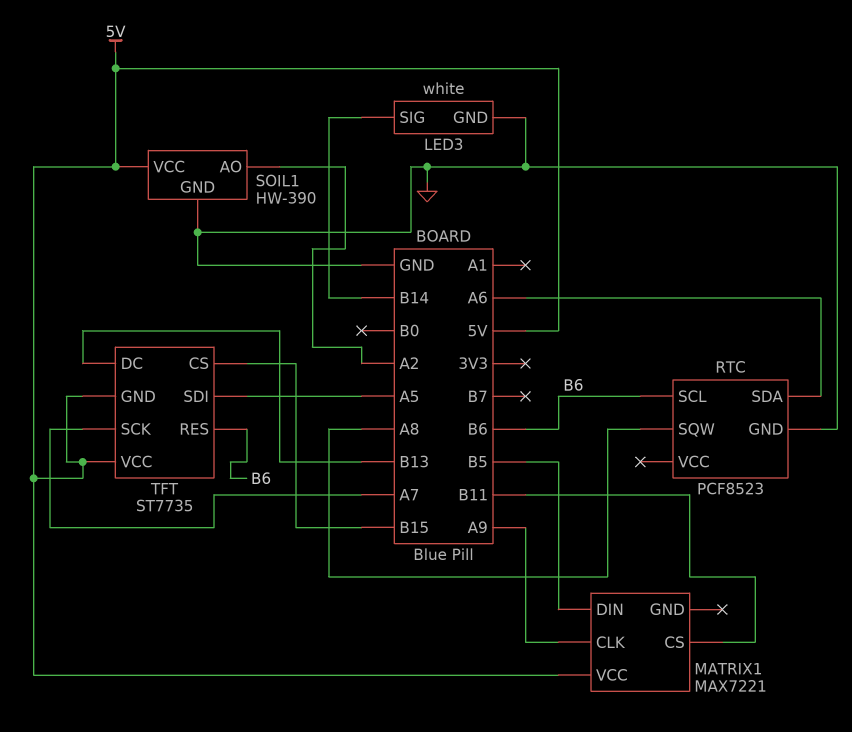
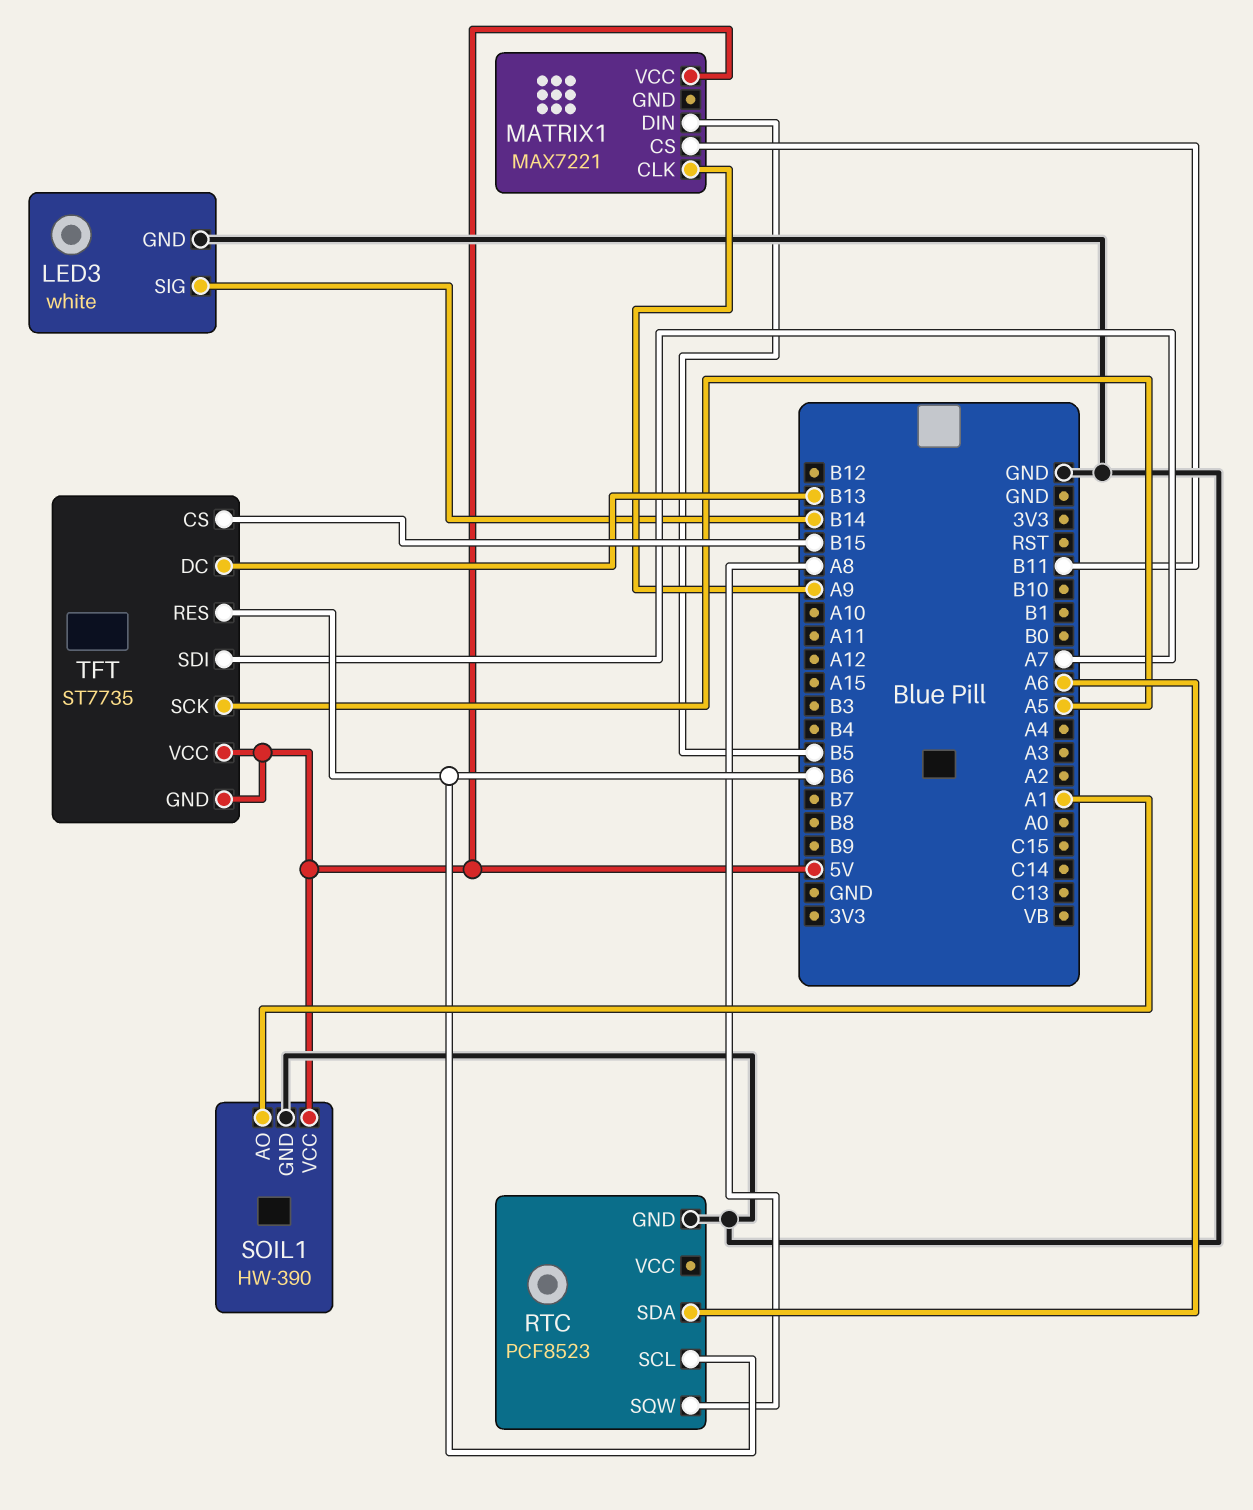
SOIL1 pin AO: A2 -> A1
TFT pin SCK: A7 -> A5
TFT pin SDI: A5 -> A7

